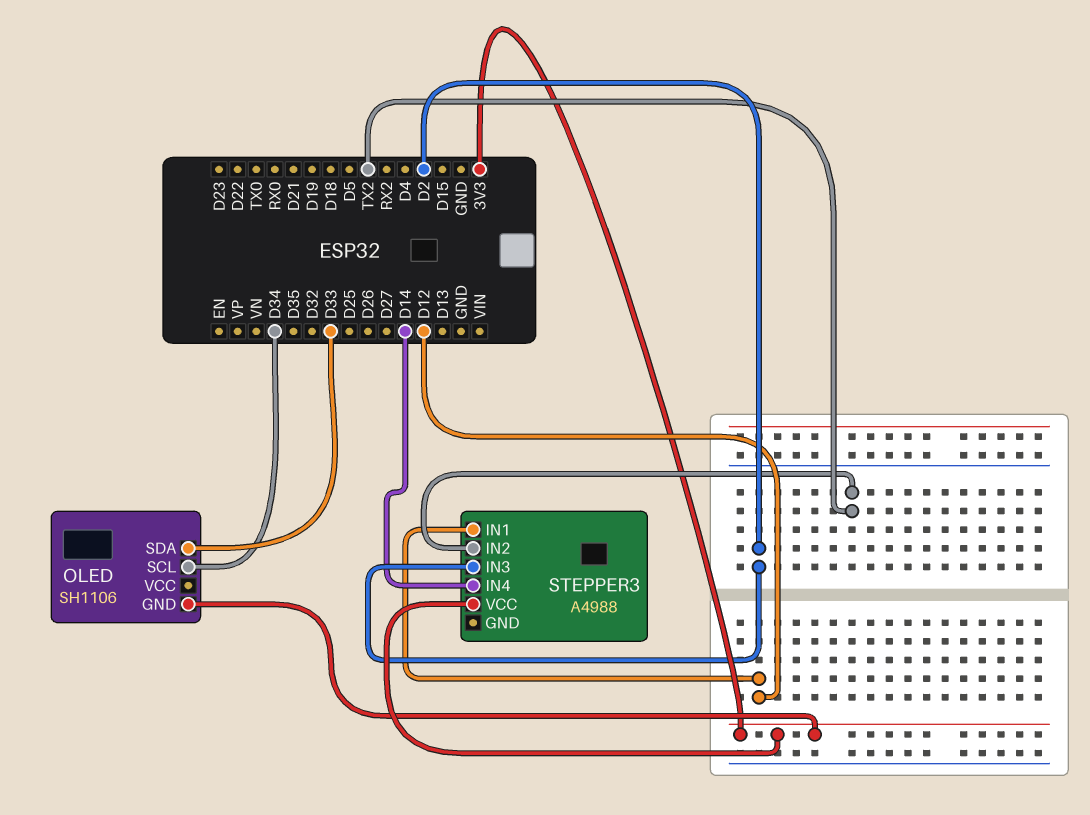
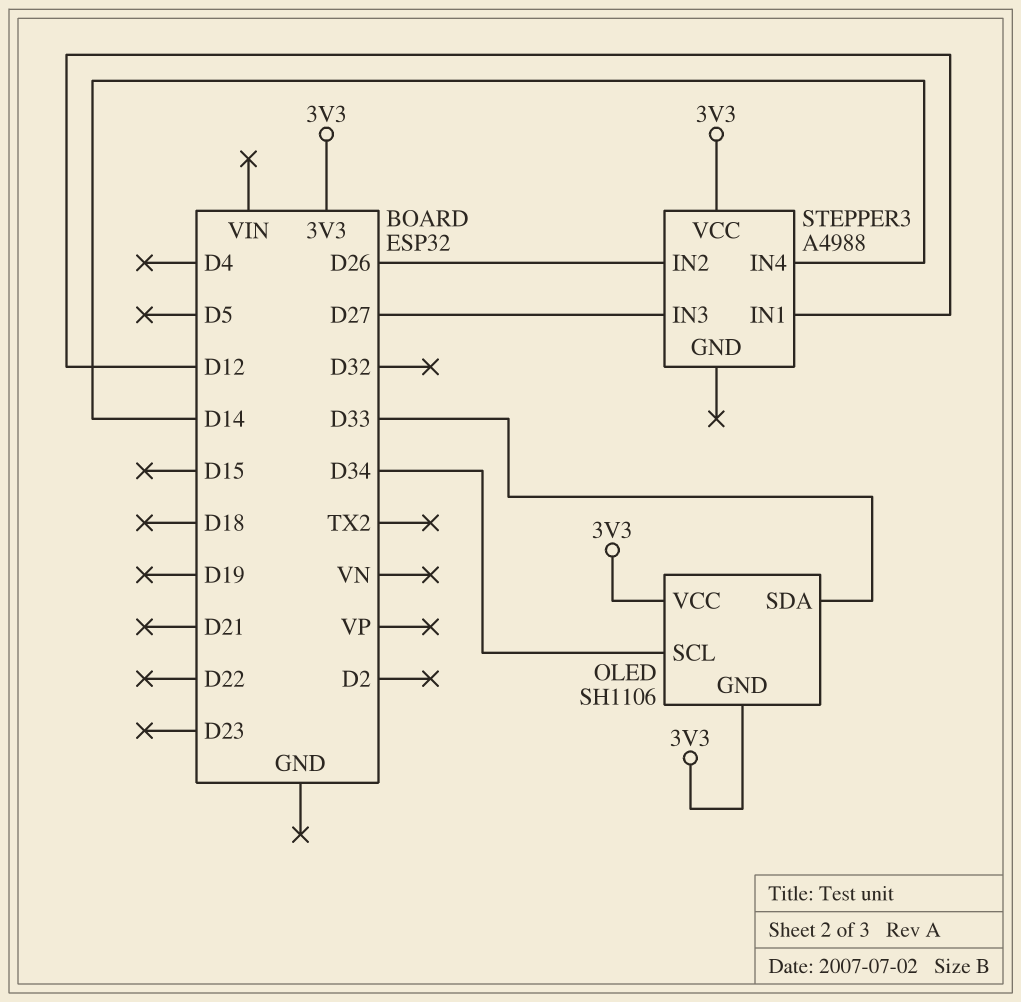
OLED pin VCC: none -> 3V3
STEPPER3 pin IN2: TX2 -> D26
STEPPER3 pin IN3: D2 -> D27

